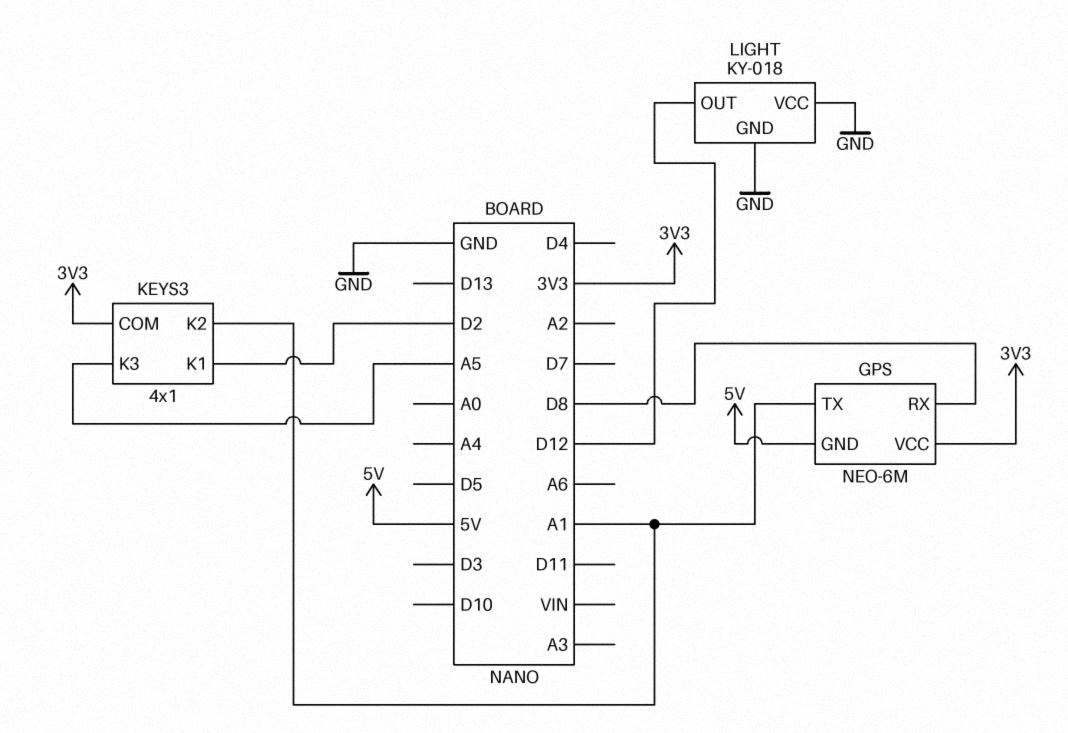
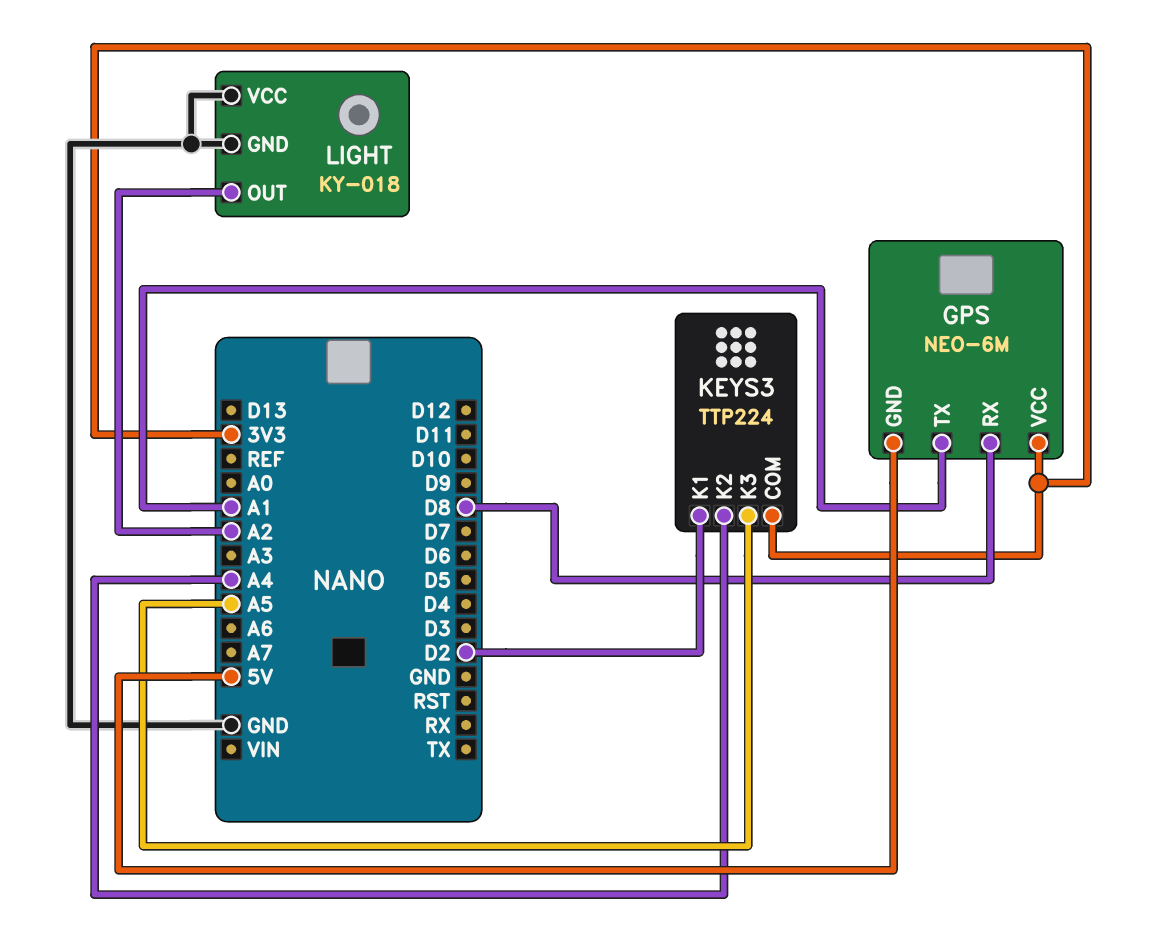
KEYS3: 4x1 -> TTP224
KEYS3 pin K2: A1 -> A4
LIGHT pin OUT: D12 -> A2

